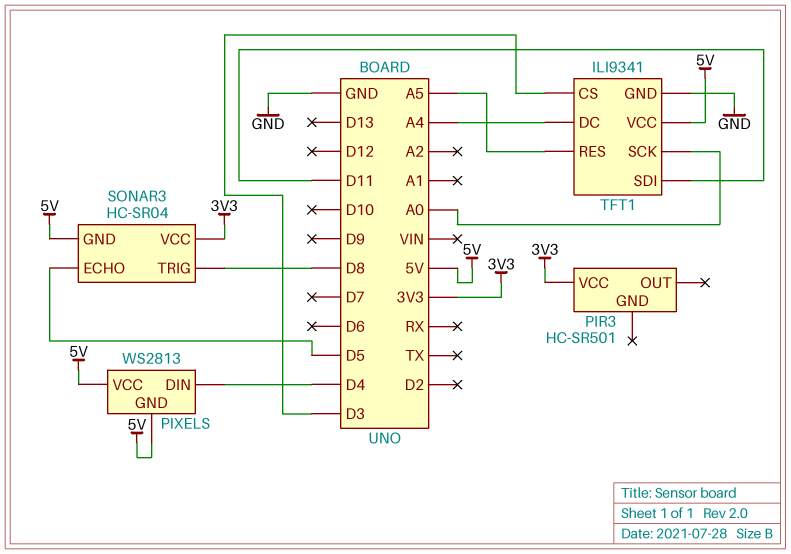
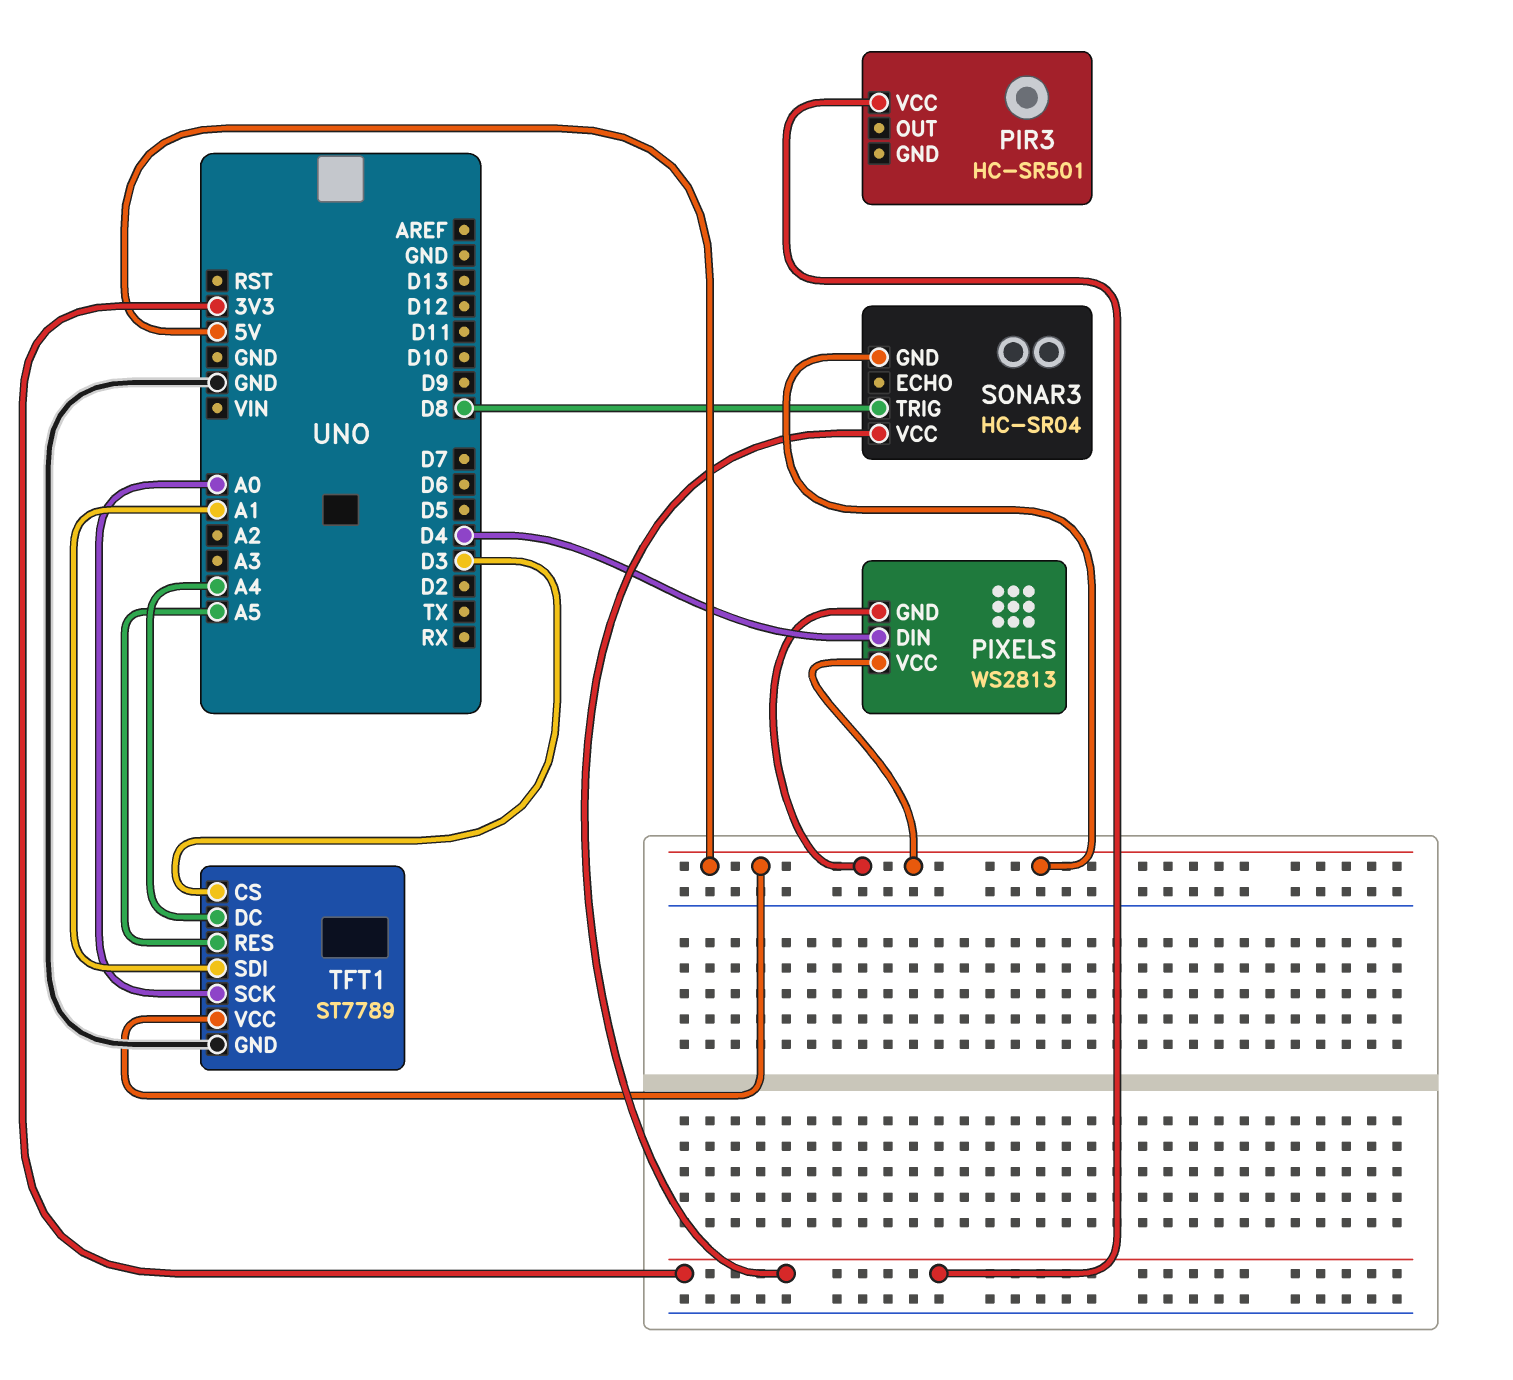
SONAR3 pin ECHO: D5 -> none
TFT1: ILI9341 -> ST7789
TFT1 pin SDI: D11 -> A1

